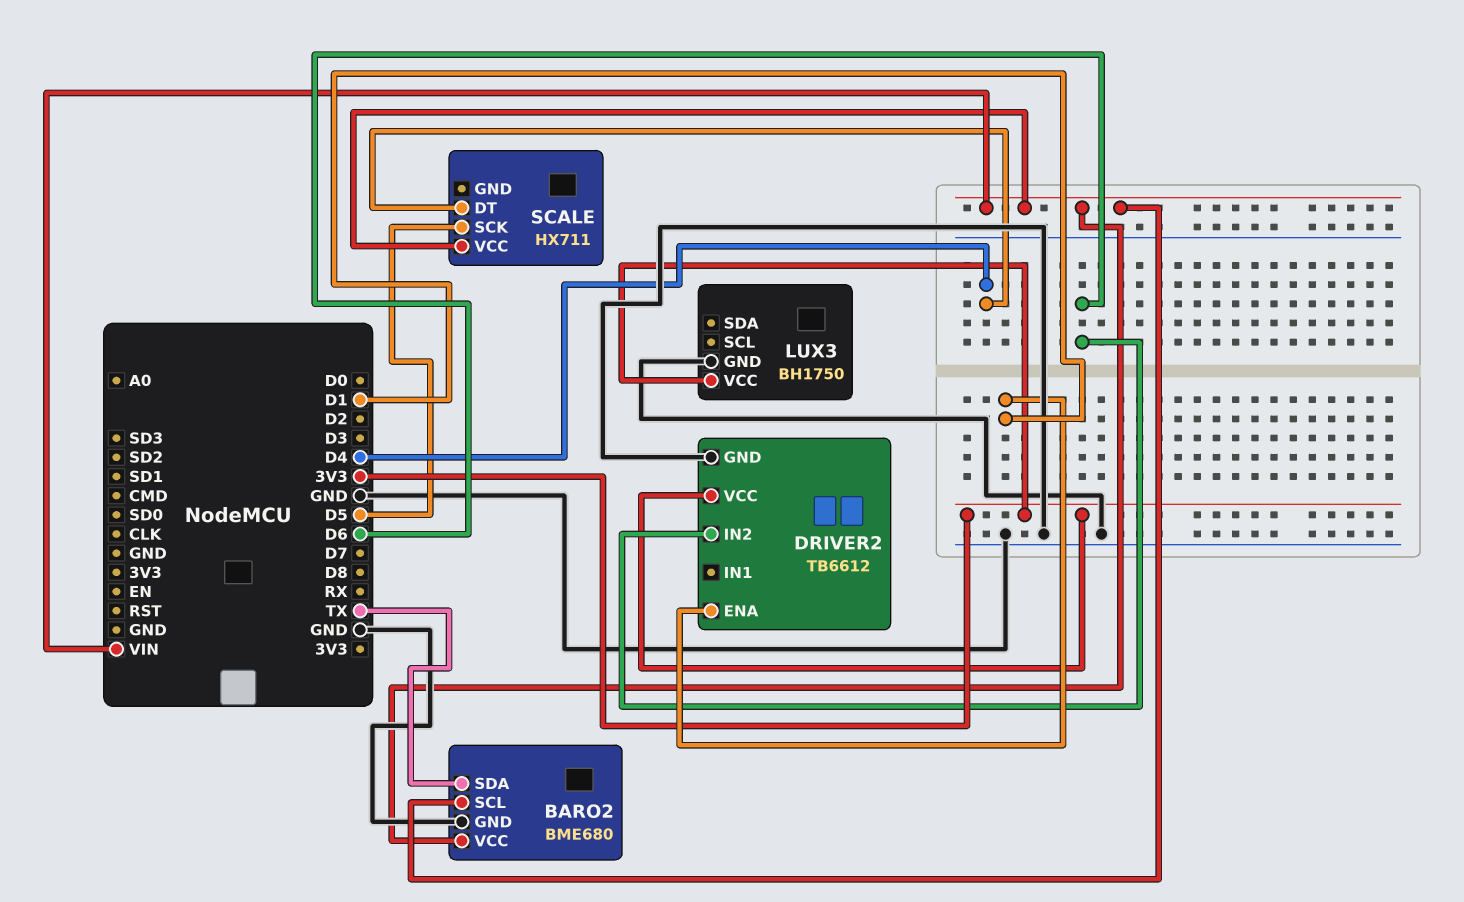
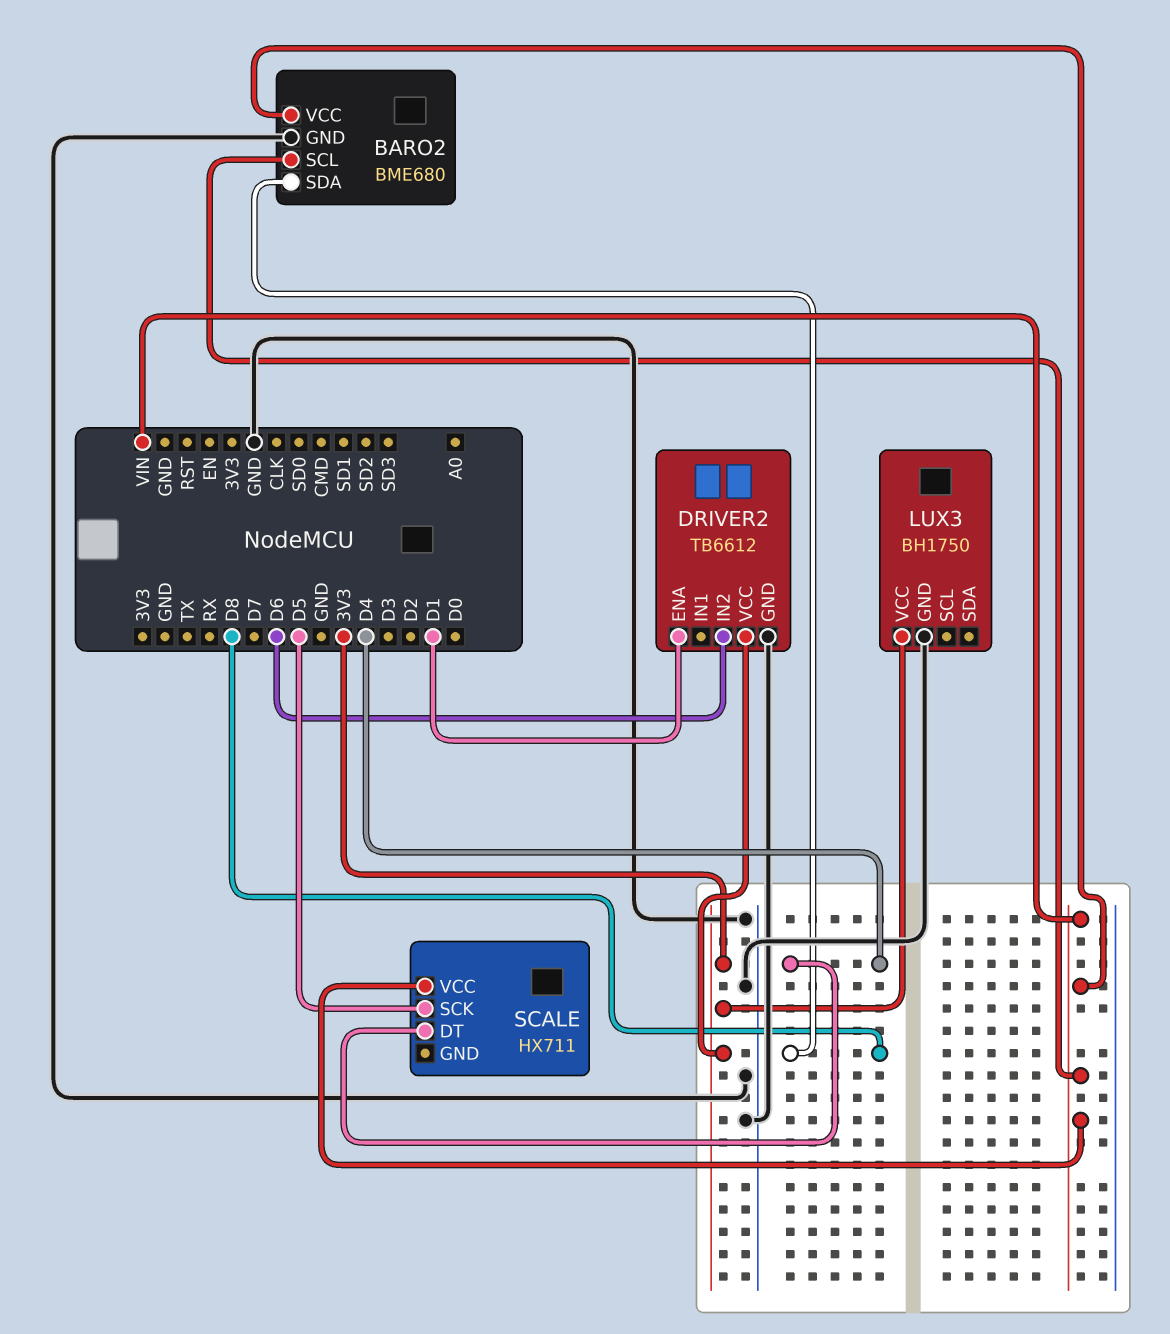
BARO2 pin SDA: TX -> D8

